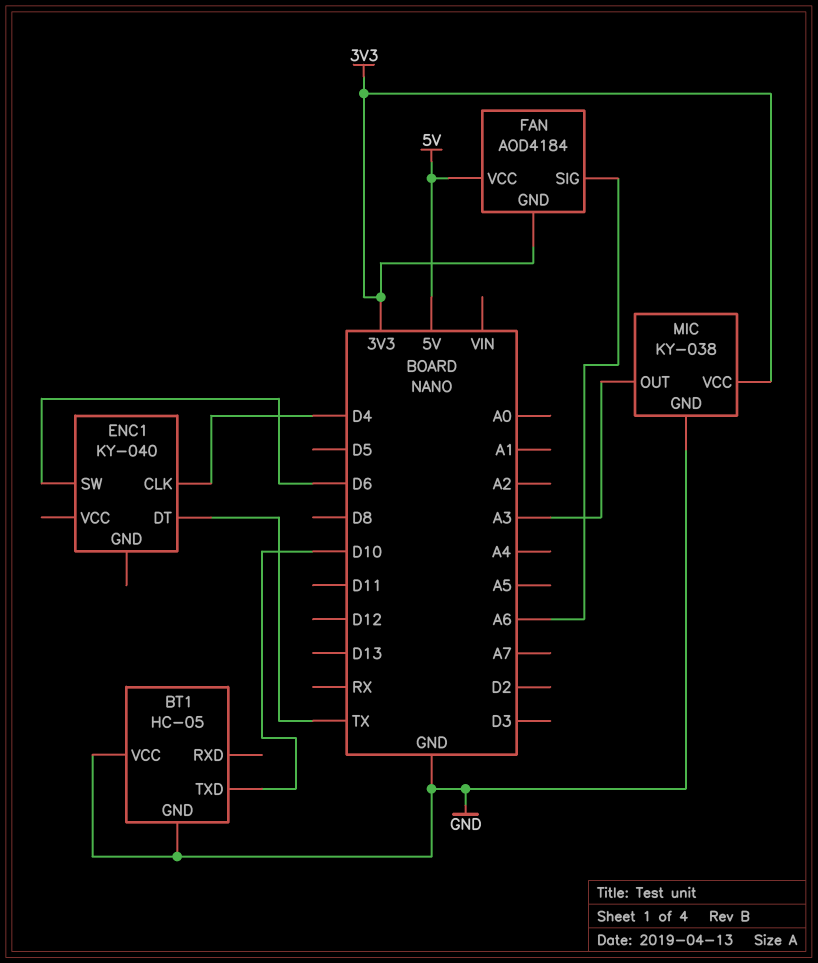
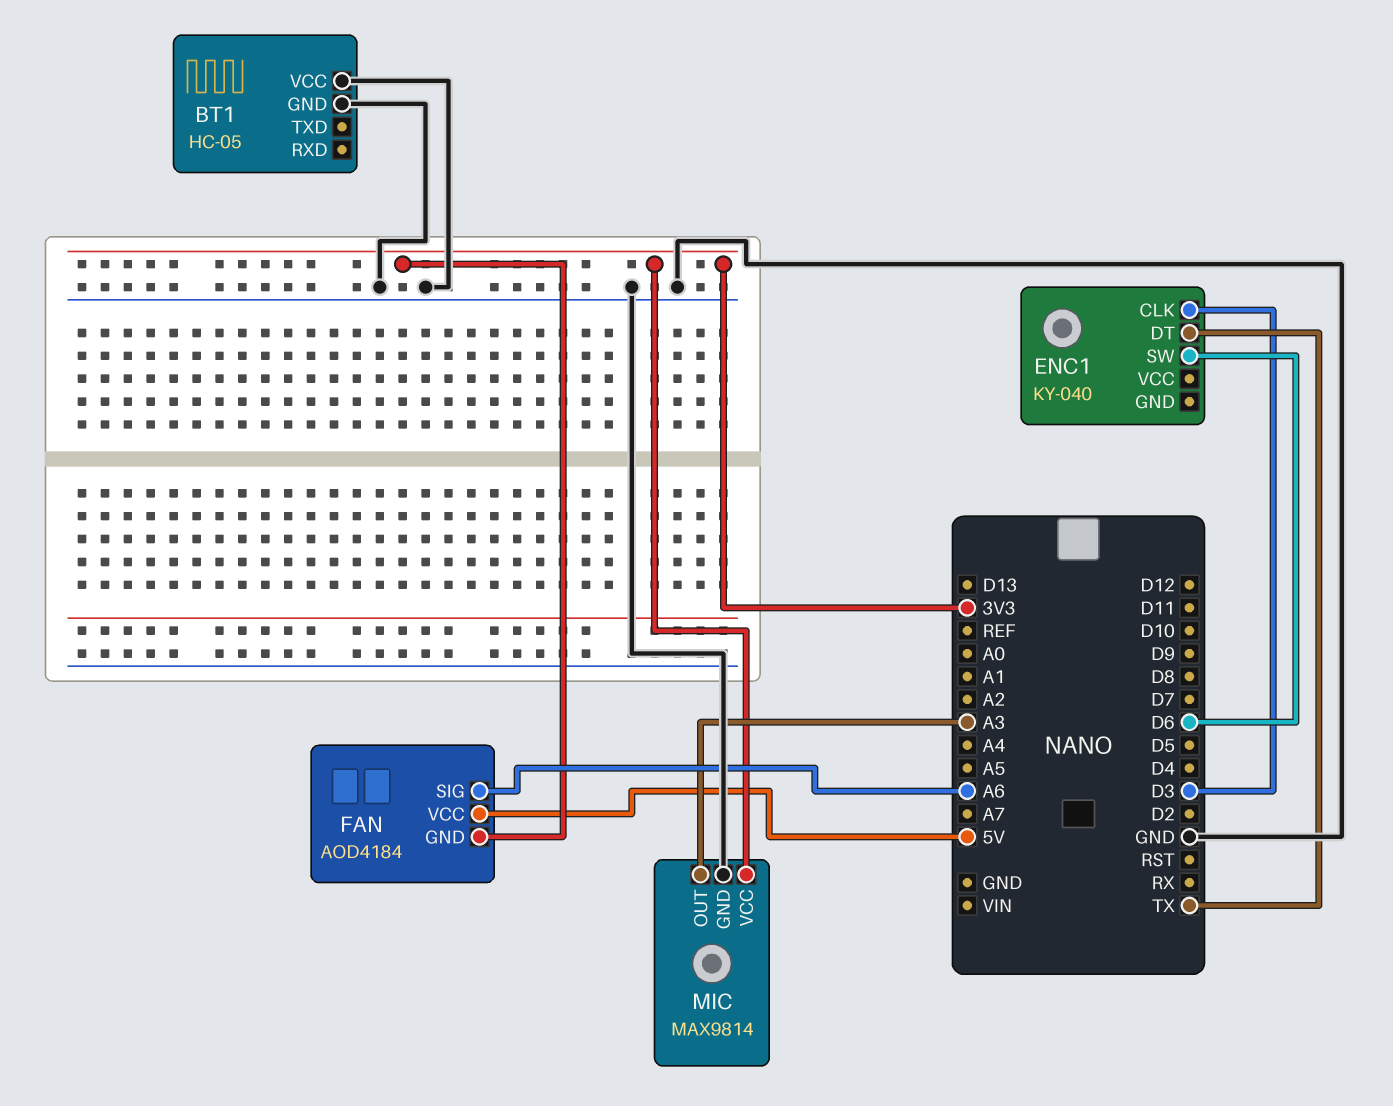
BT1 pin TXD: D10 -> none
ENC1 pin CLK: D4 -> D3
MIC: KY-038 -> MAX9814

